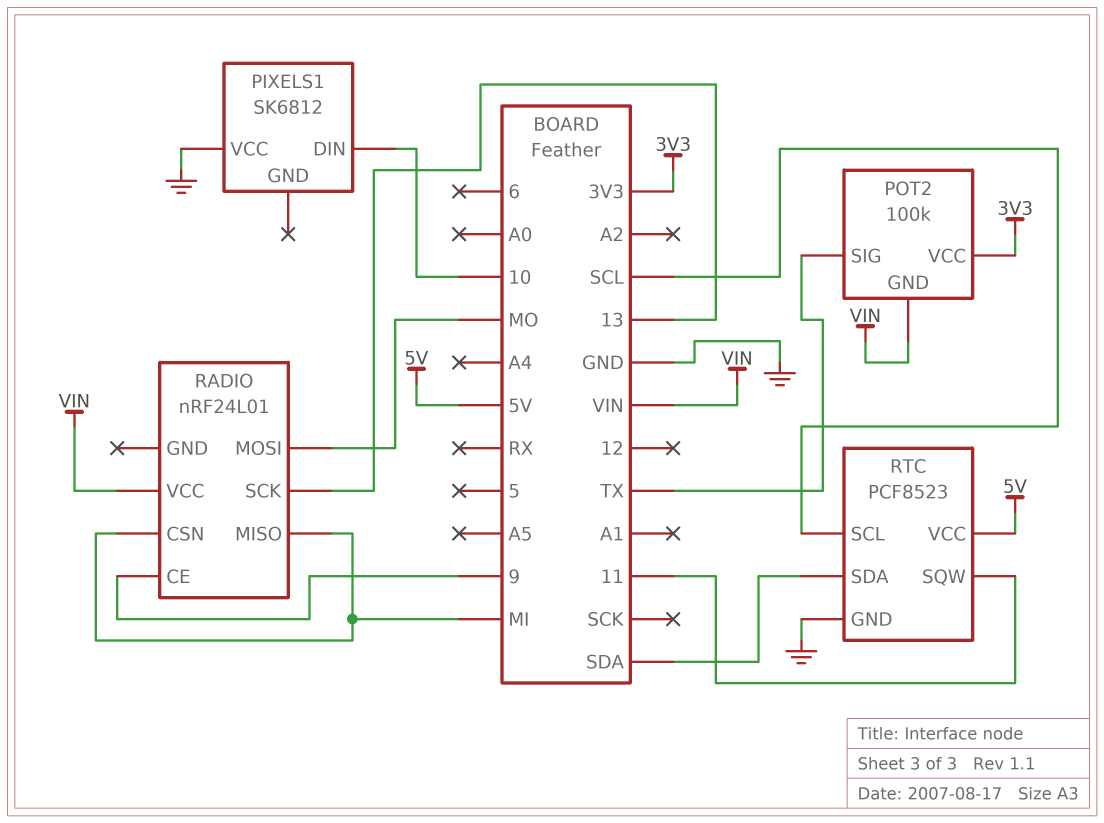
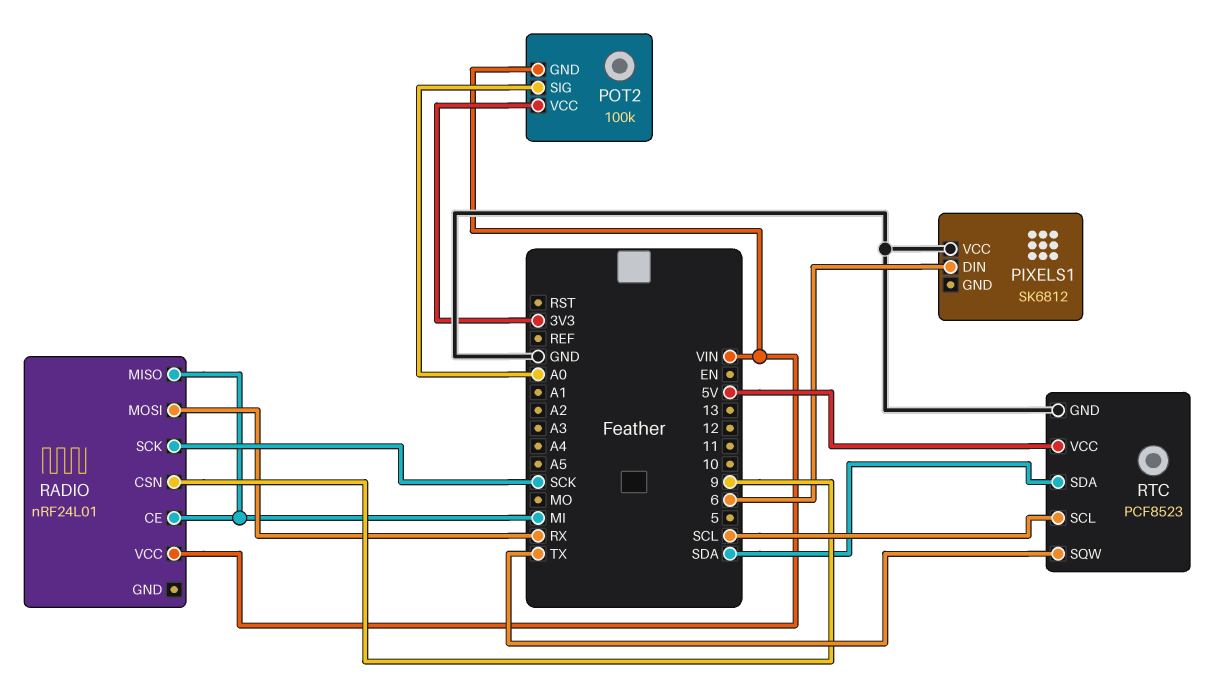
PIXELS1 pin DIN: 10 -> 6
POT2 pin SIG: TX -> A0
RADIO pin CE: 9 -> MI
RADIO pin CSN: MI -> 9
RADIO pin MOSI: MO -> RX
RADIO pin SCK: 13 -> SCK
RTC pin SQW: 11 -> TX

